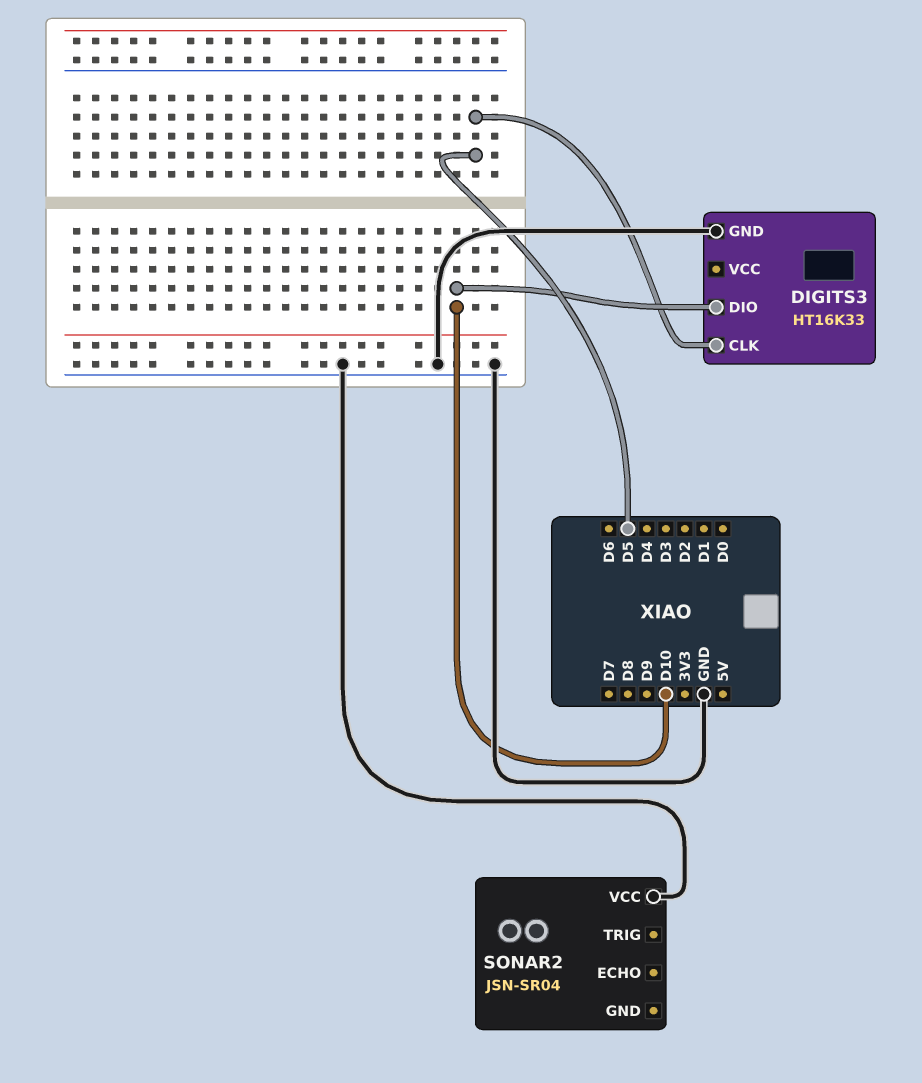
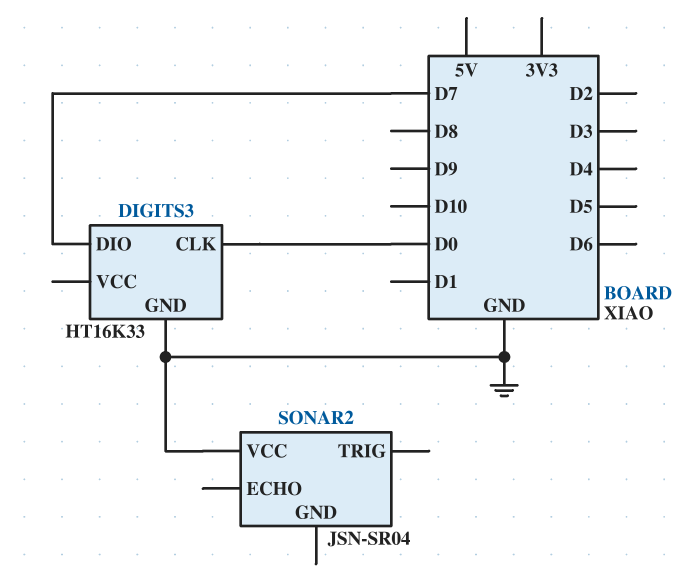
DIGITS3 pin CLK: D5 -> D0
DIGITS3 pin DIO: D10 -> D7

